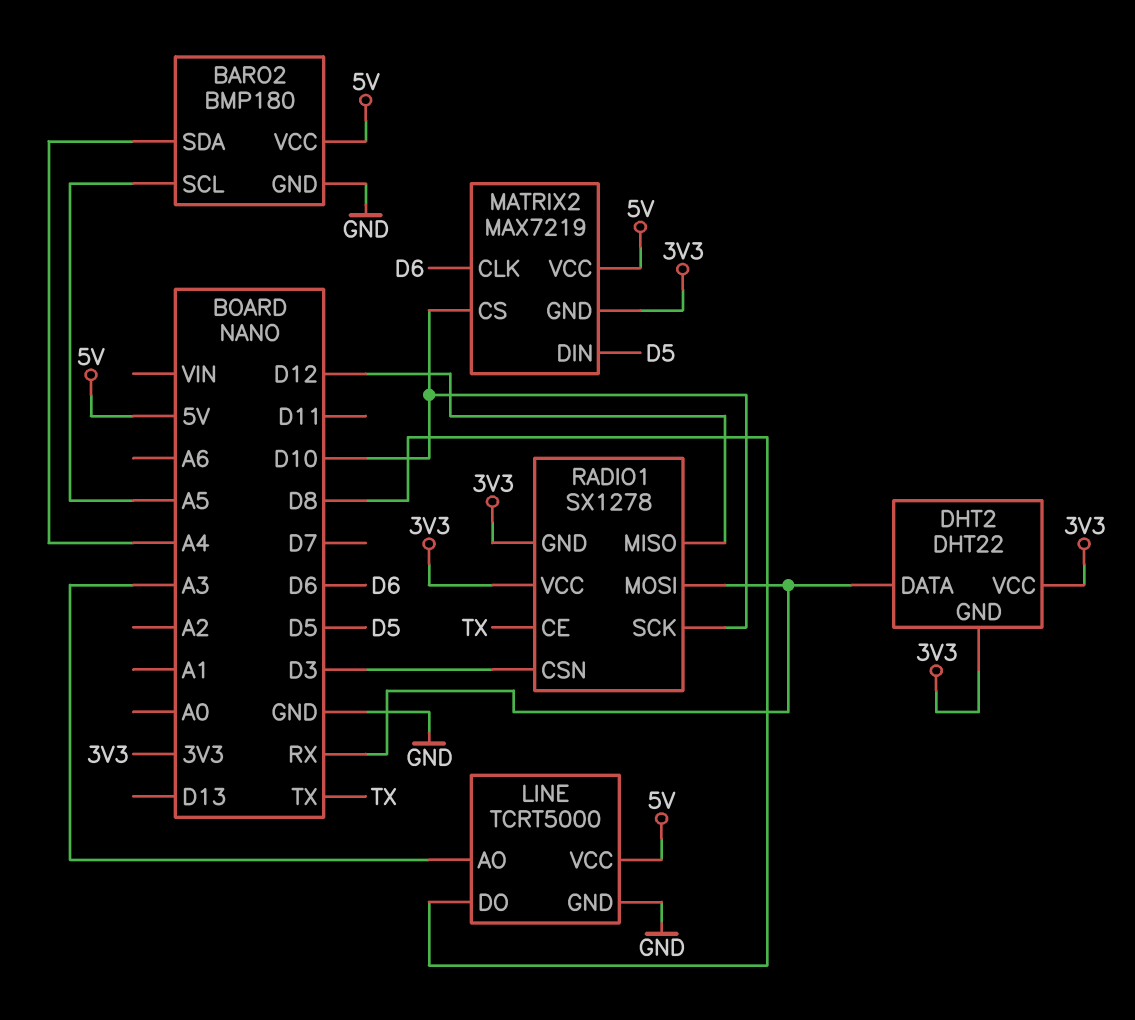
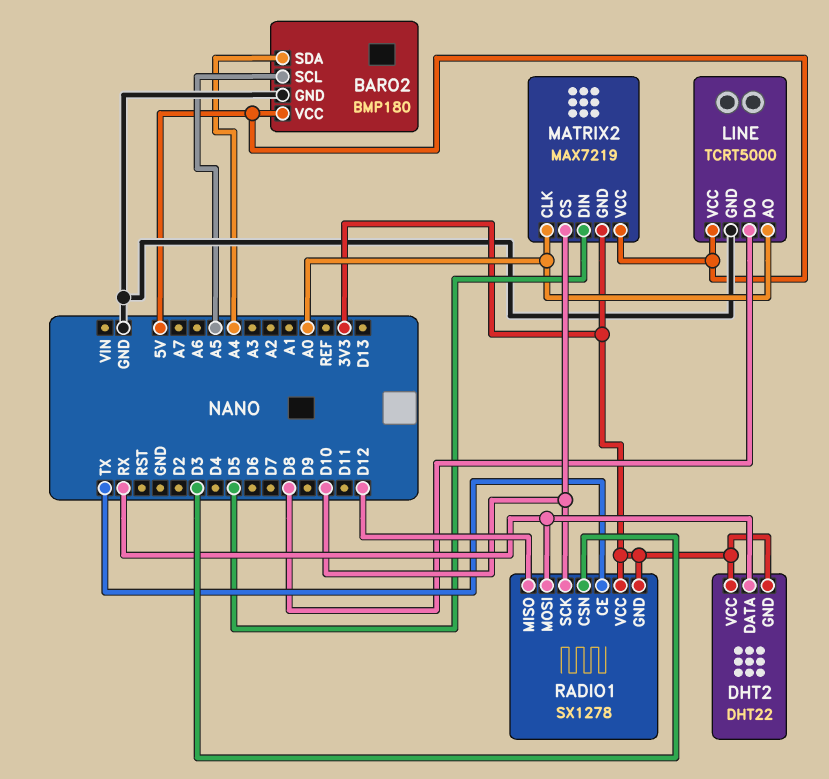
LINE pin AO: A3 -> A0
MATRIX2 pin CLK: D6 -> A0

